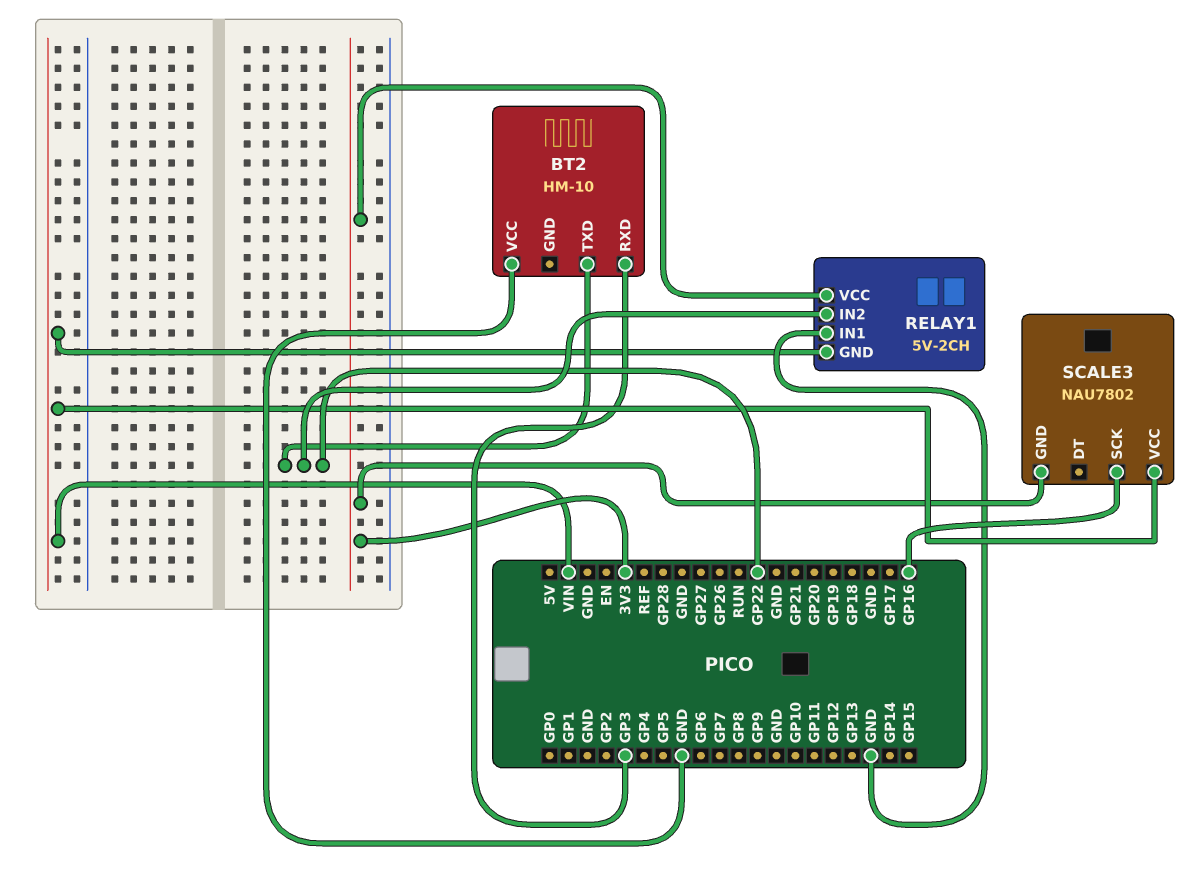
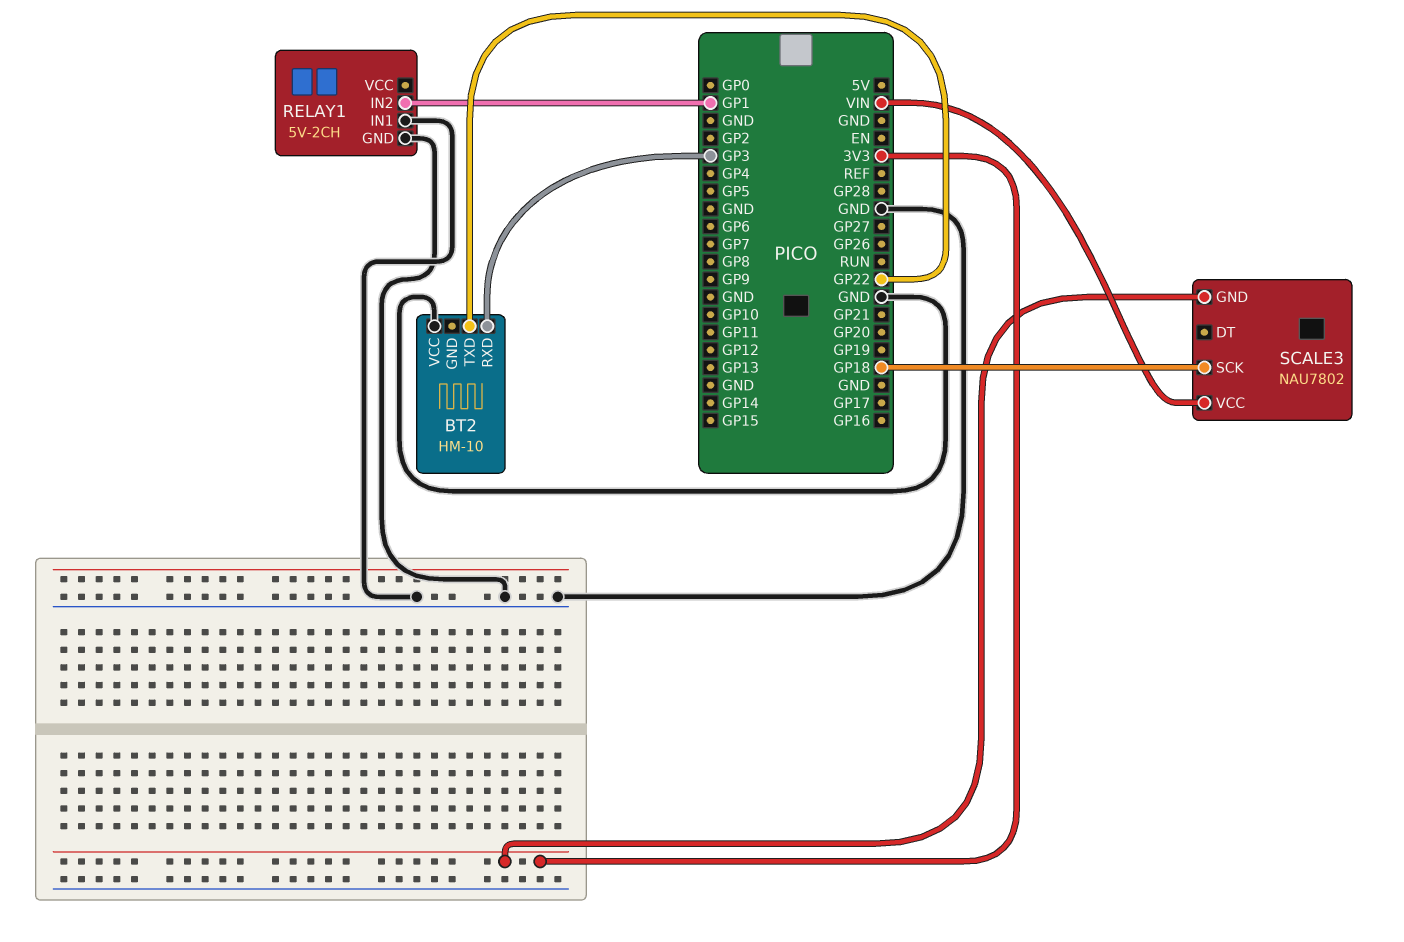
RELAY1 pin GND: VIN -> GND
RELAY1 pin IN2: GP22 -> GP1
RELAY1 pin VCC: 3V3 -> none
SCALE3 pin SCK: GP16 -> GP18

